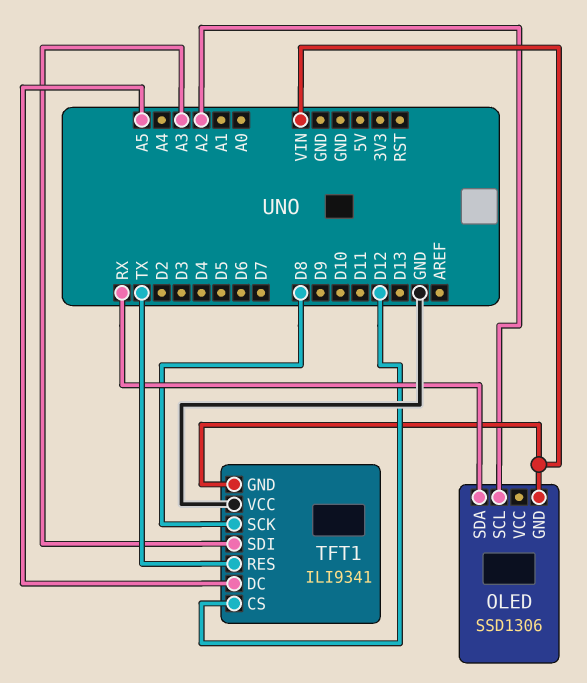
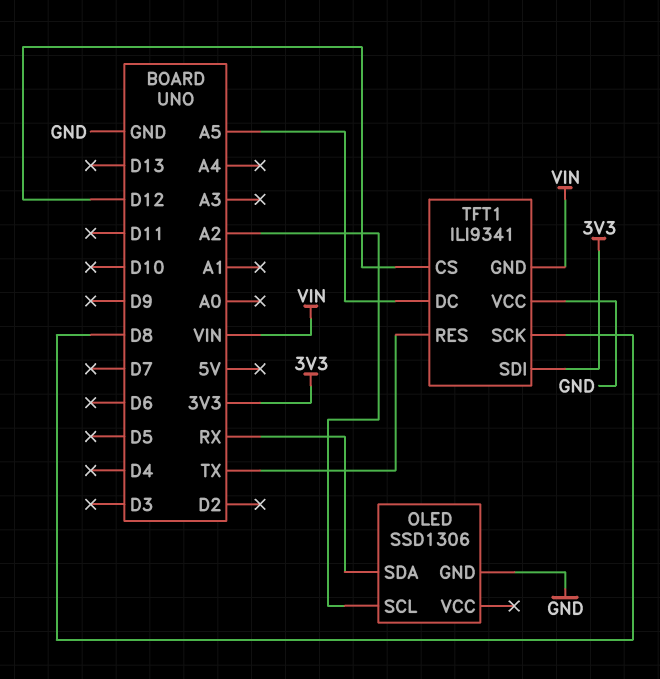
OLED pin GND: VIN -> GND
TFT1 pin SDI: A3 -> 3V3

